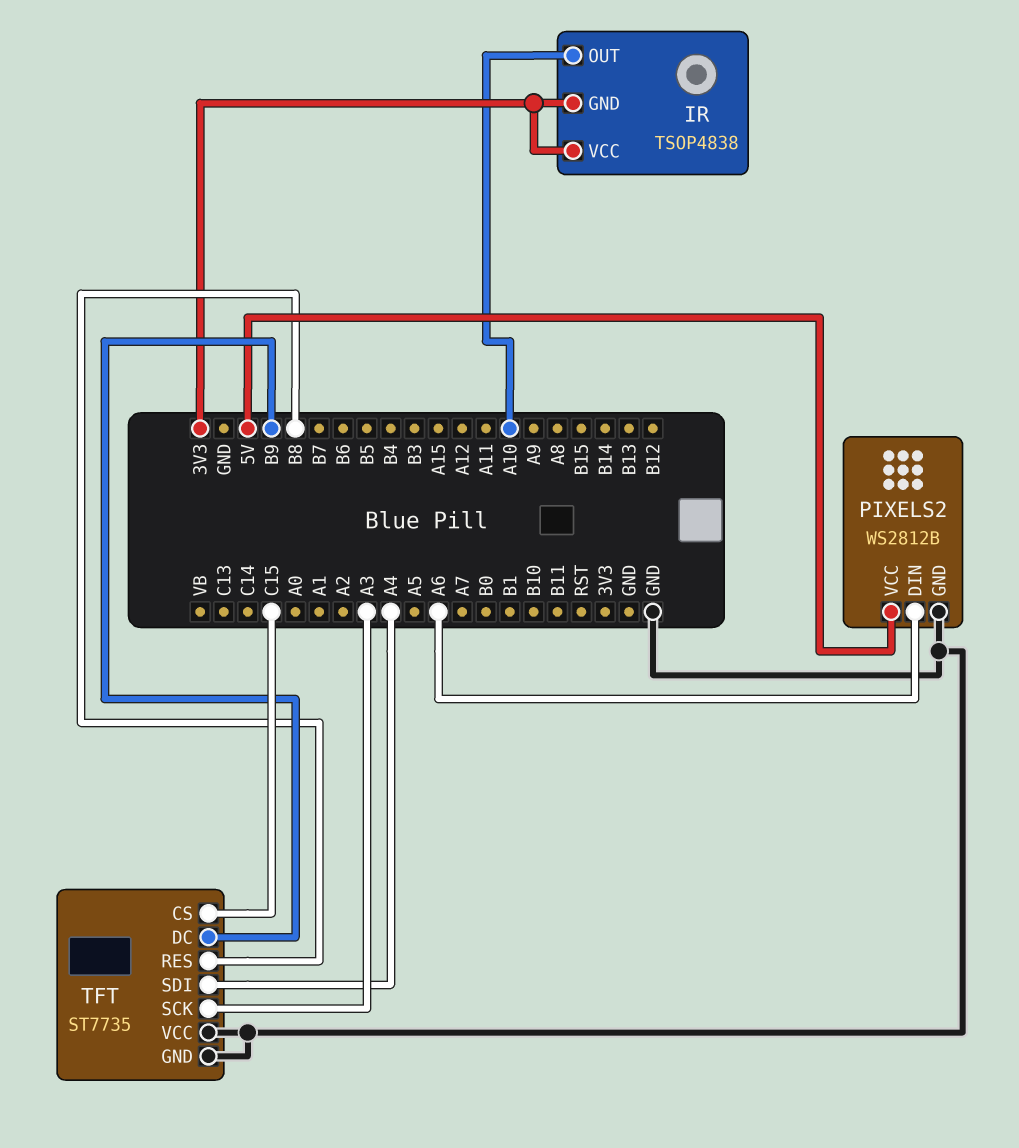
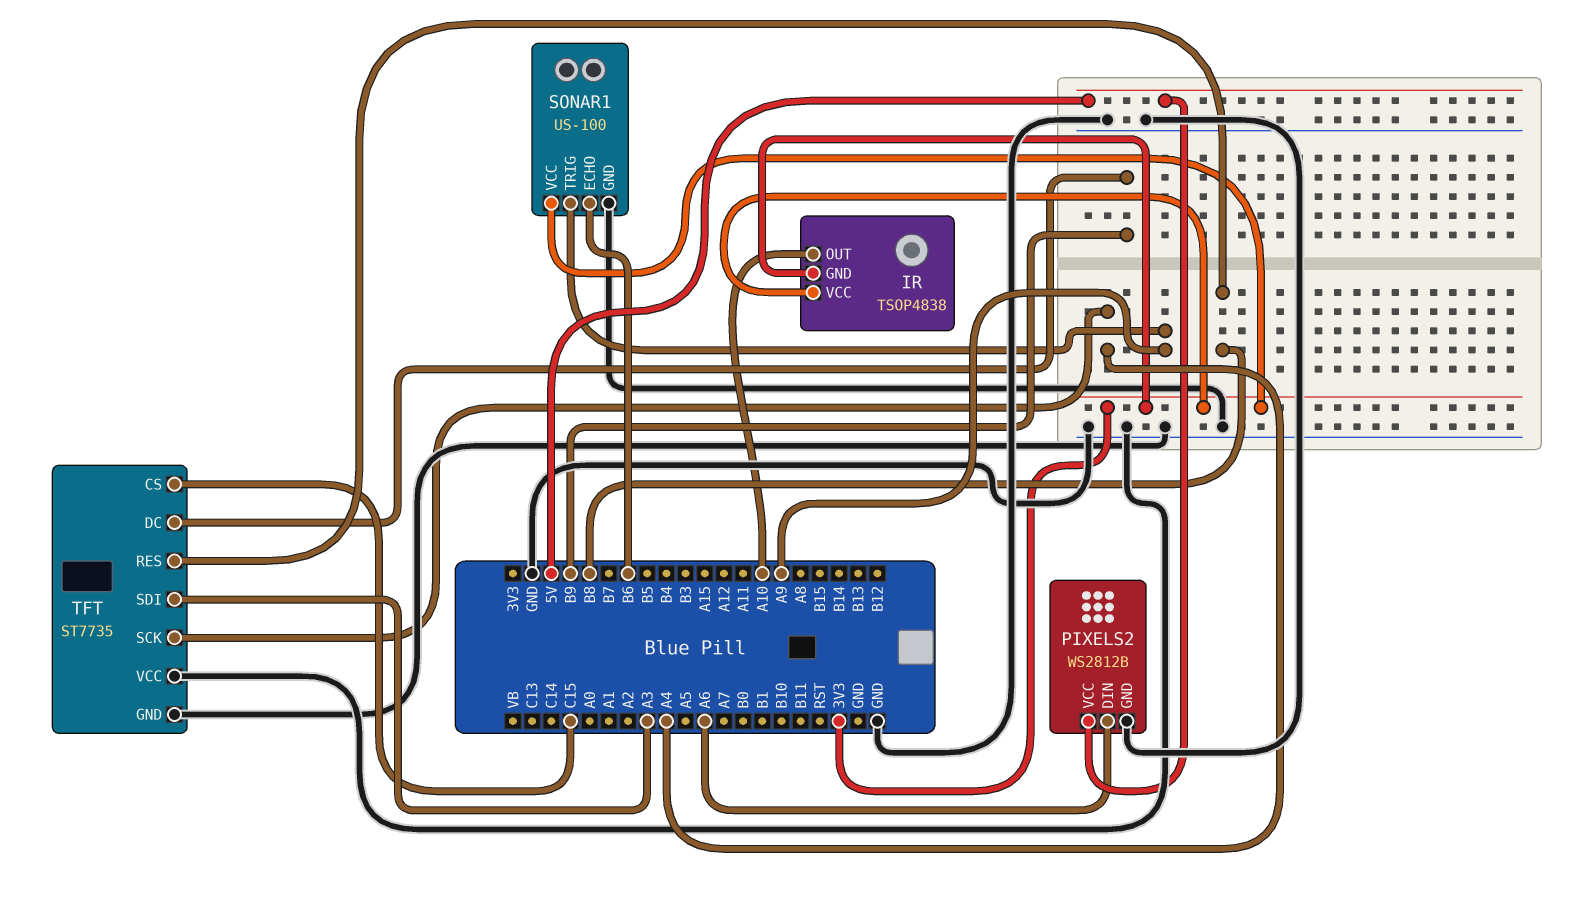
SONAR1: none -> US-100
SONAR1 pin ECHO: none -> B6
SONAR1 pin GND: none -> GND
SONAR1 pin TRIG: none -> A9
SONAR1 pin VCC: none -> 3V3
TFT pin SCK: A3 -> A4
TFT pin SDI: A4 -> A3

